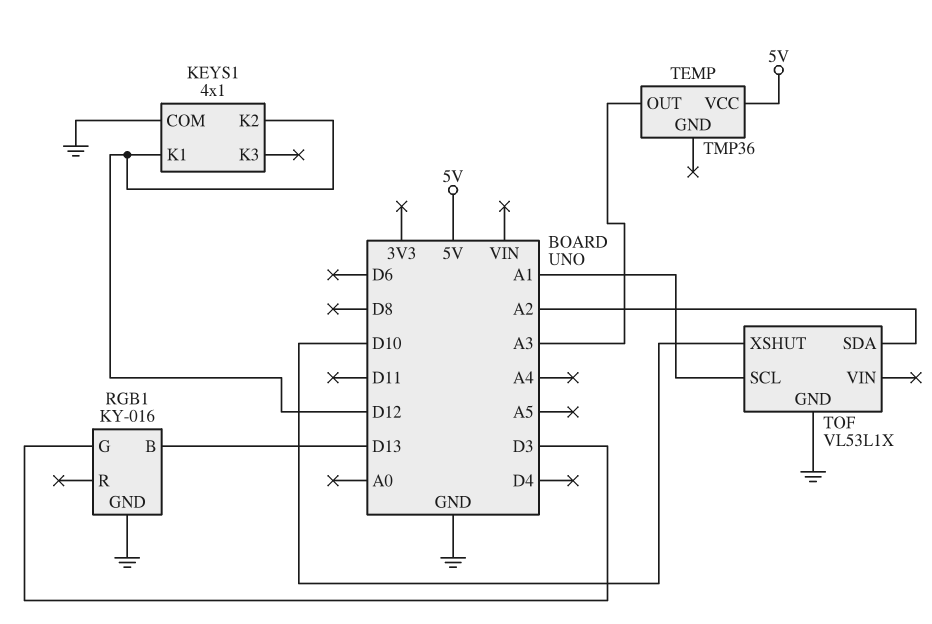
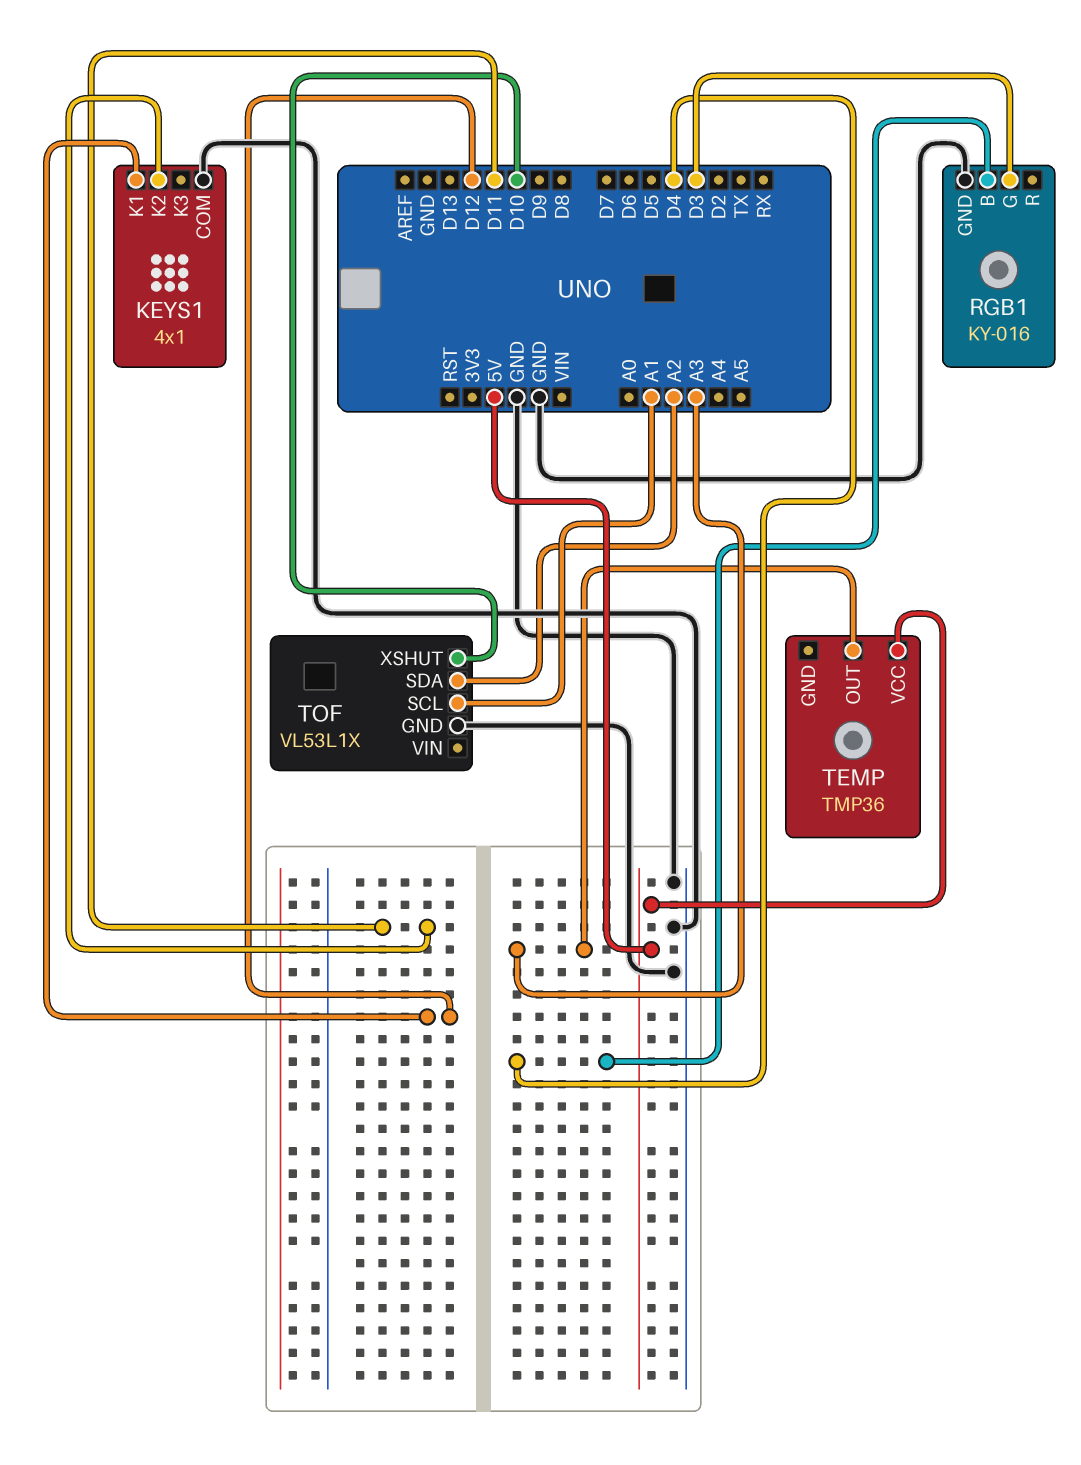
KEYS1 pin K2: D12 -> D11
RGB1 pin B: D13 -> D4

